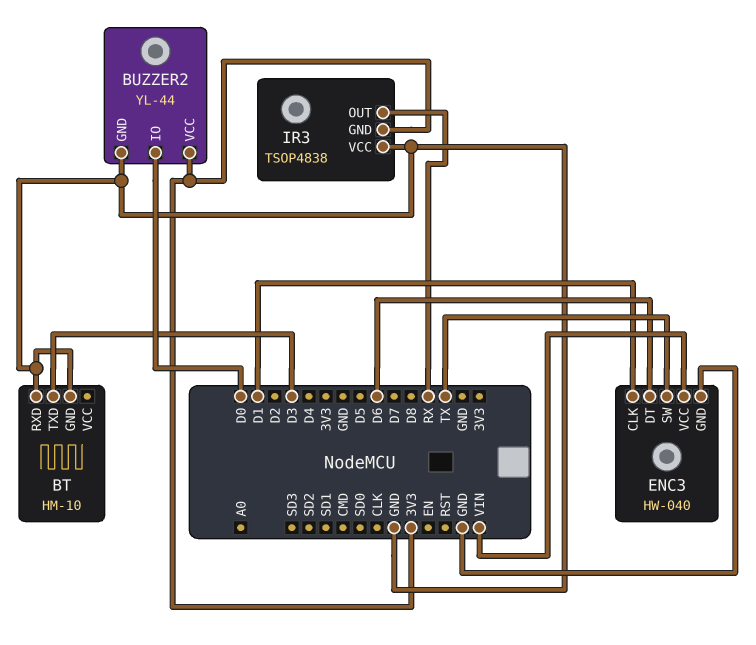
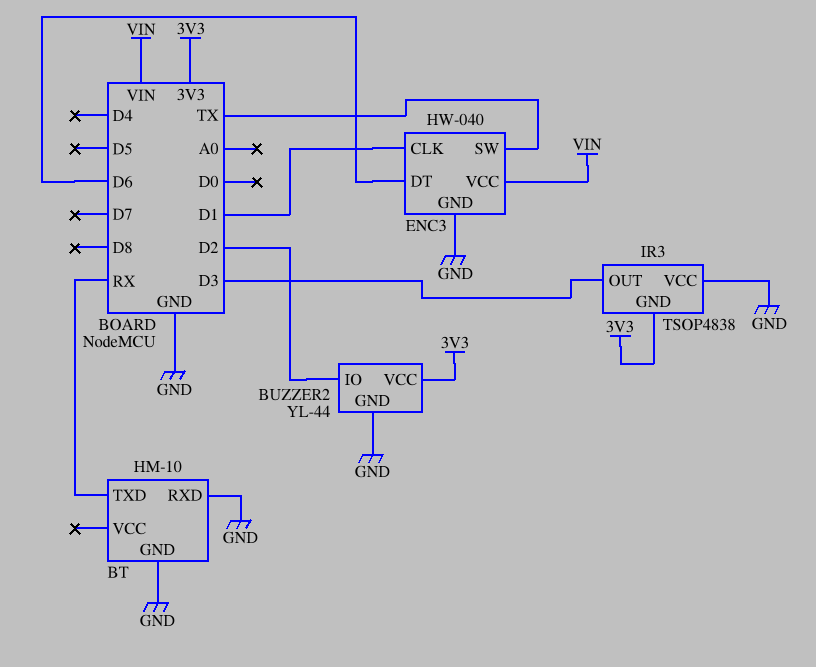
BT pin TXD: D3 -> RX
BUZZER2 pin IO: D0 -> D2
IR3 pin OUT: RX -> D3

